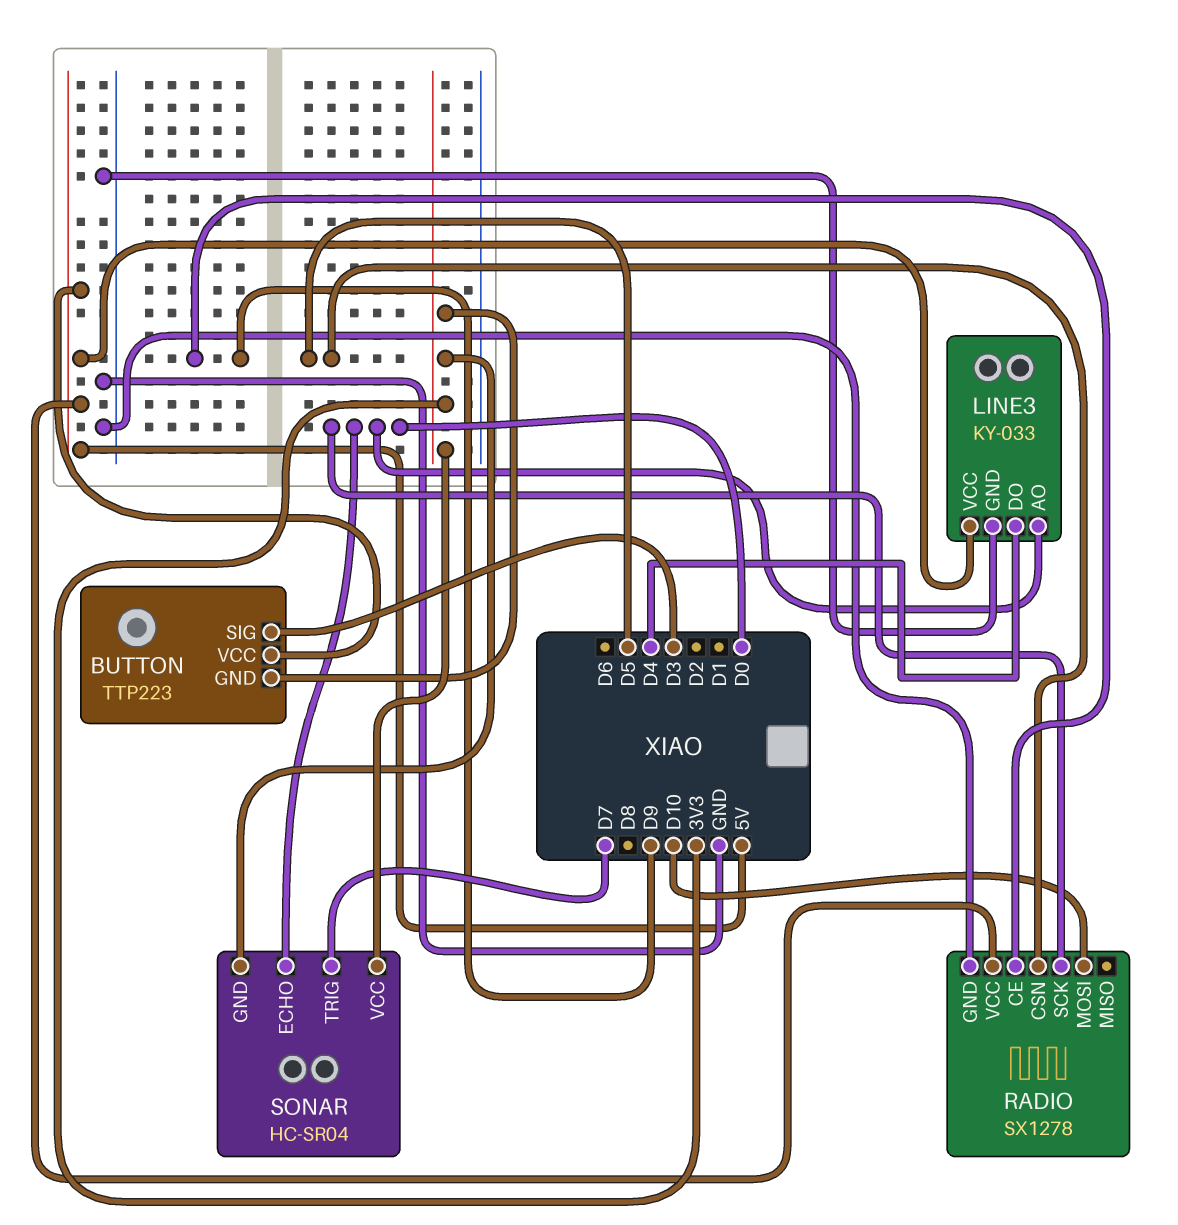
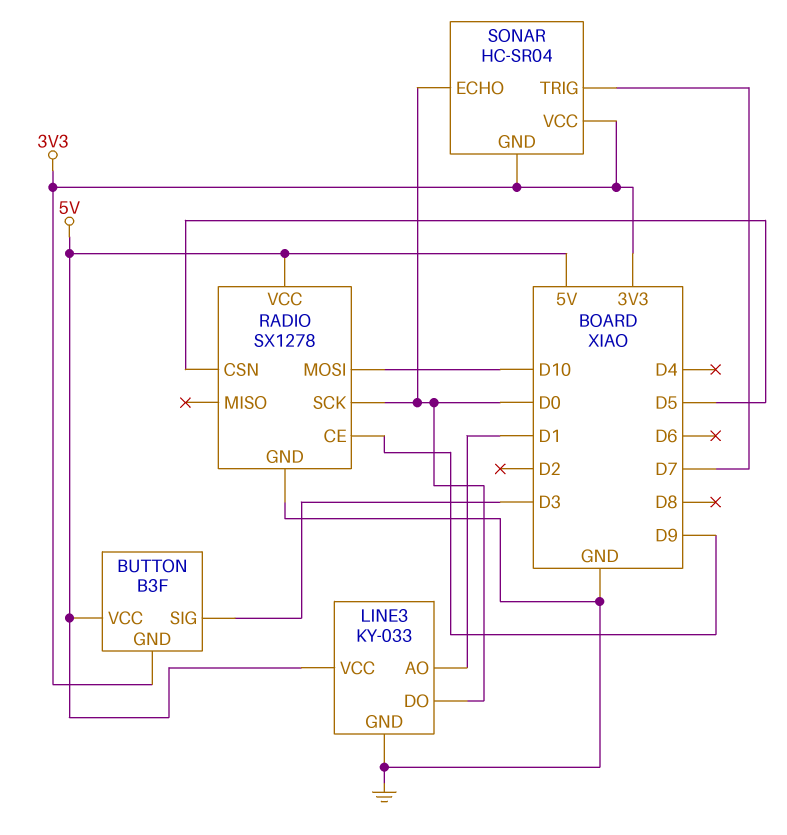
BUTTON: TTP223 -> B3F
LINE3 pin AO: D0 -> D1
LINE3 pin DO: D4 -> D0

